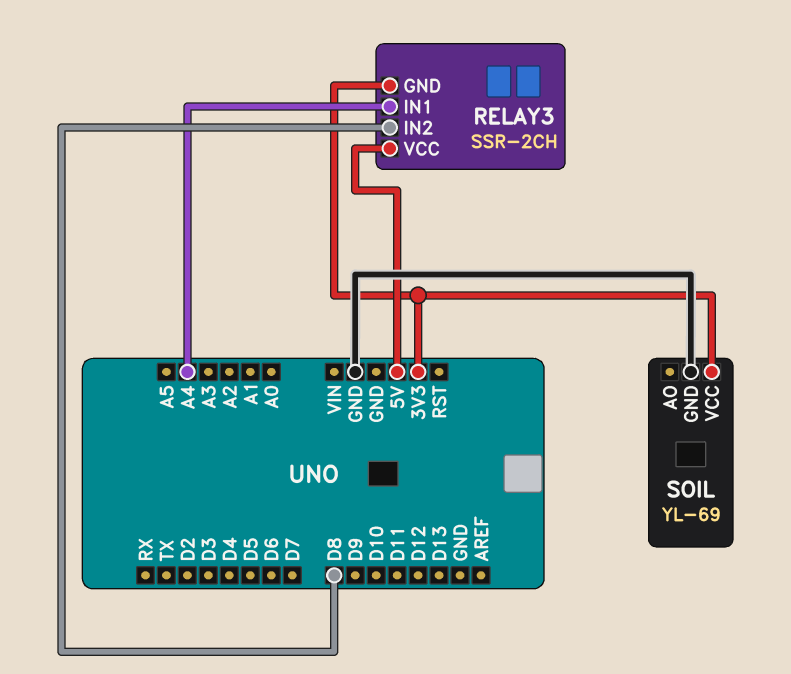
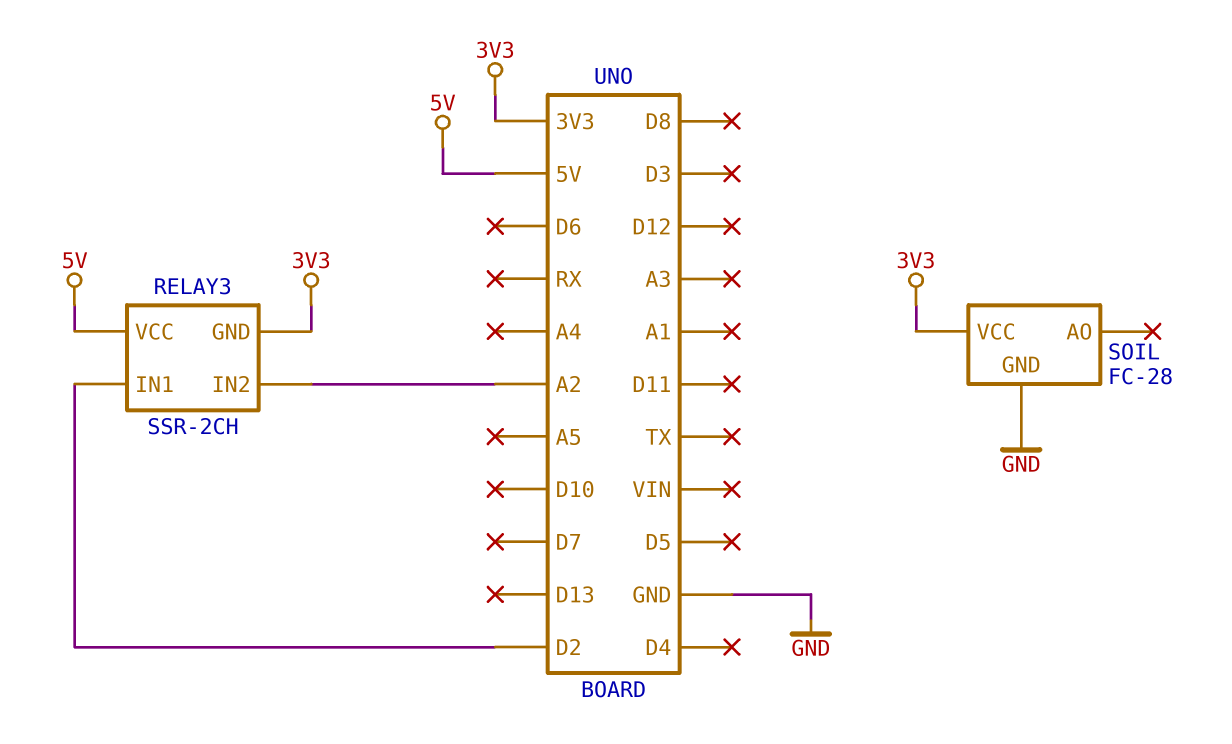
RELAY3 pin IN1: A4 -> D2
RELAY3 pin IN2: D8 -> A2
SOIL: YL-69 -> FC-28

